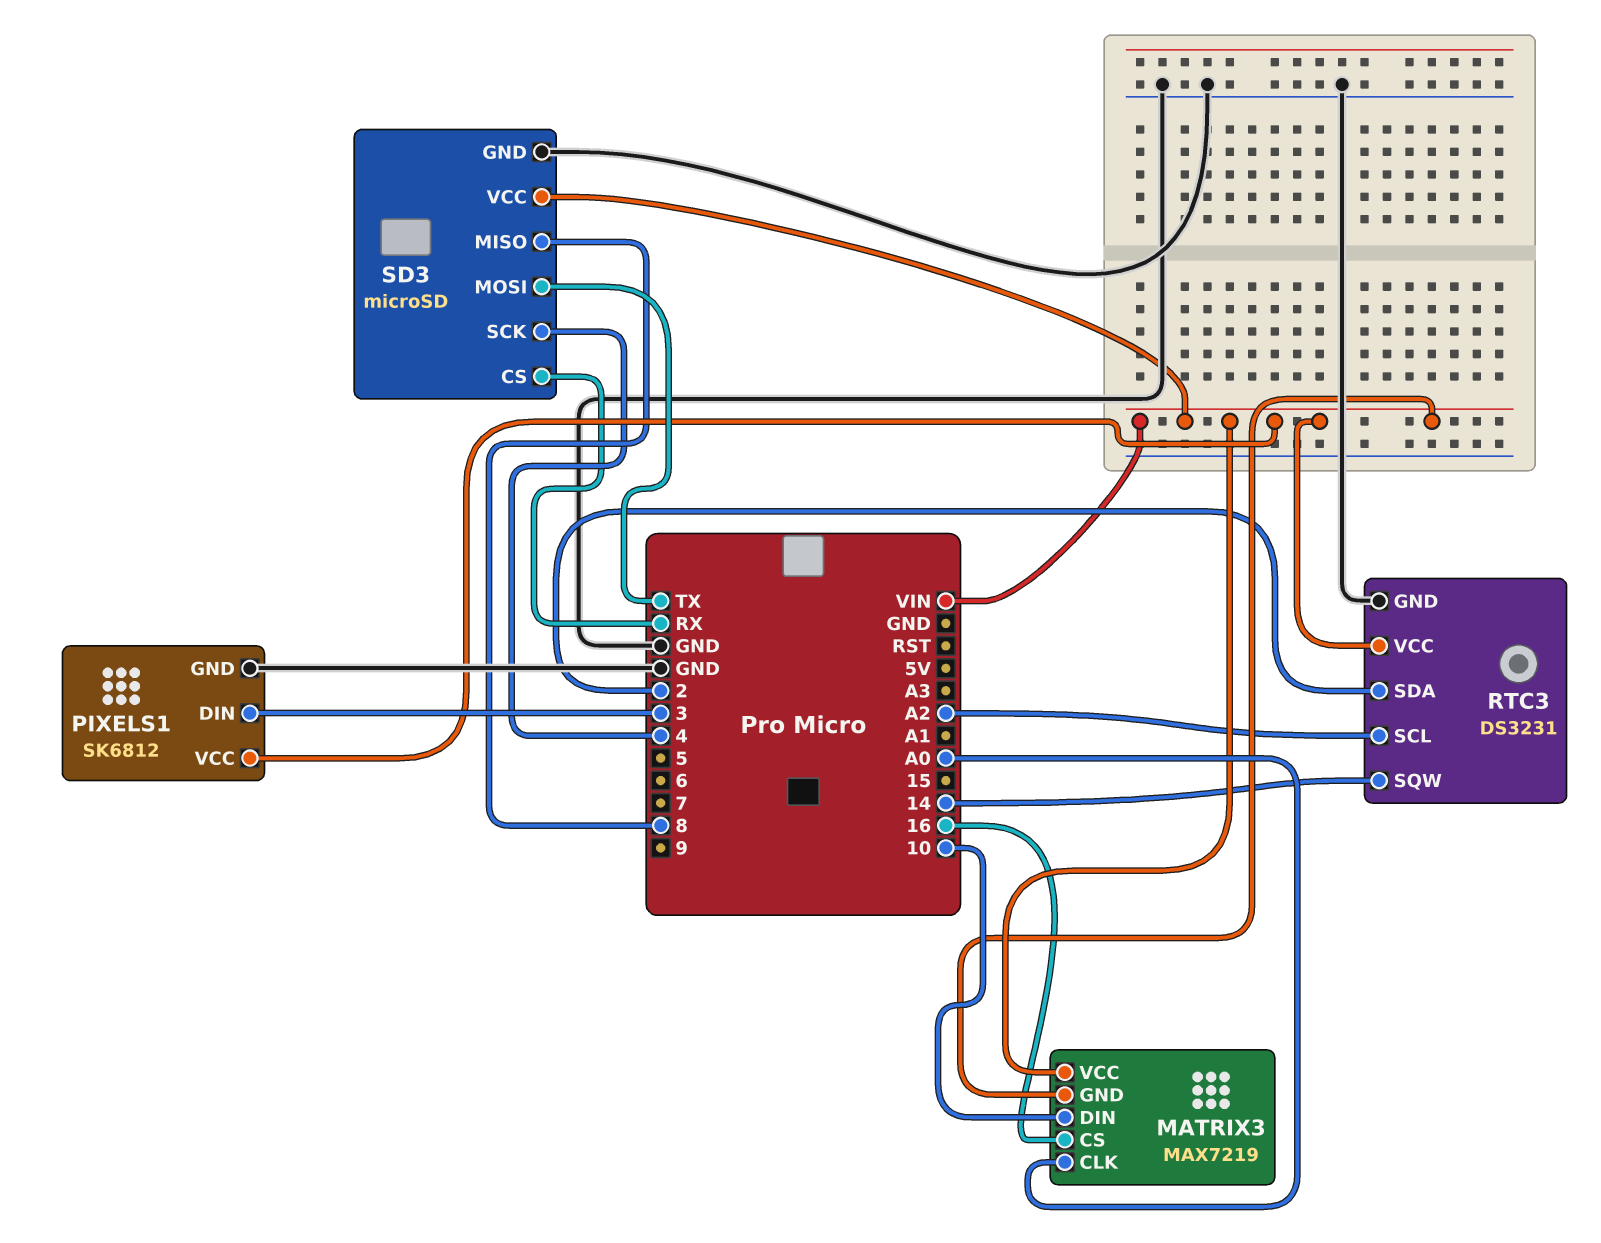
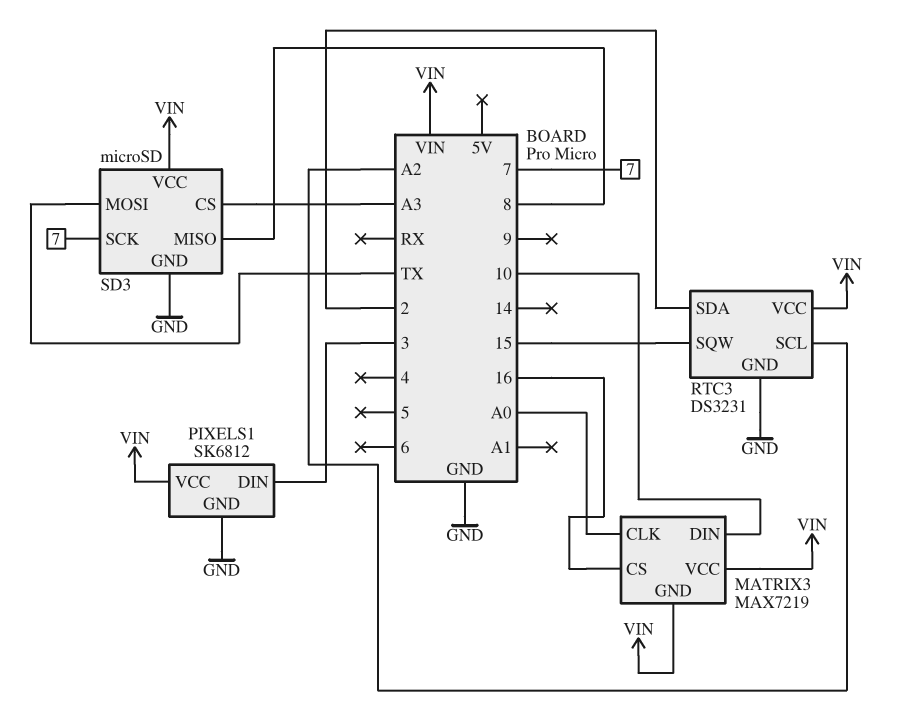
RTC3 pin SQW: 14 -> 15
SD3 pin CS: RX -> A3
SD3 pin SCK: 4 -> 7

